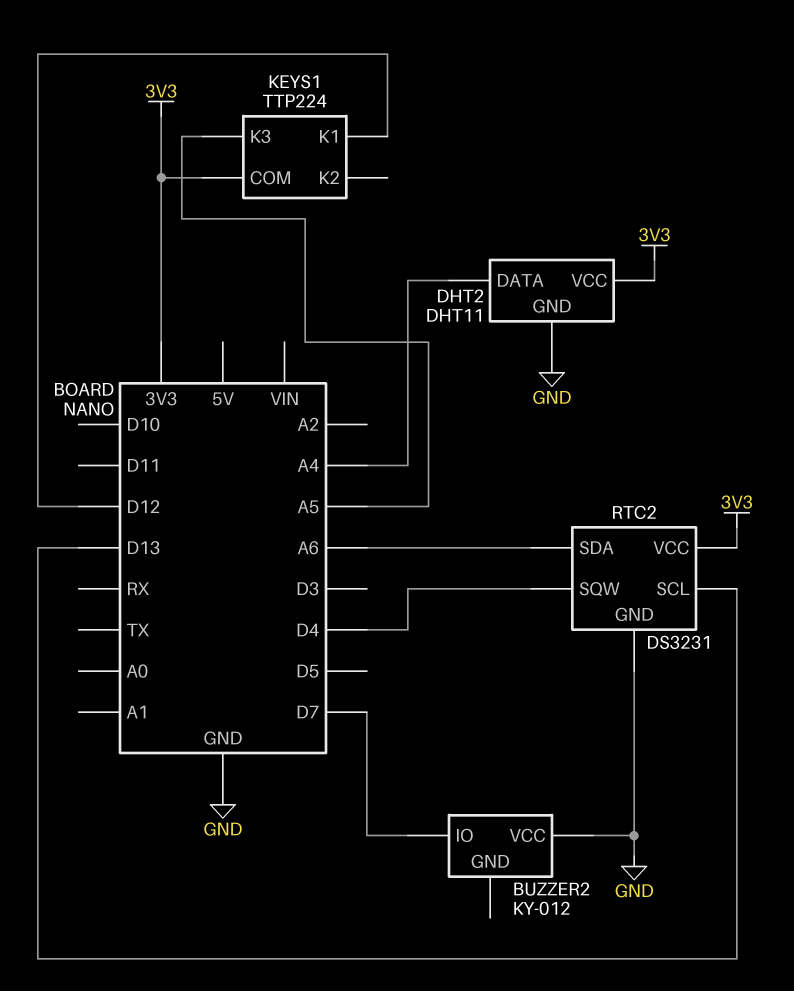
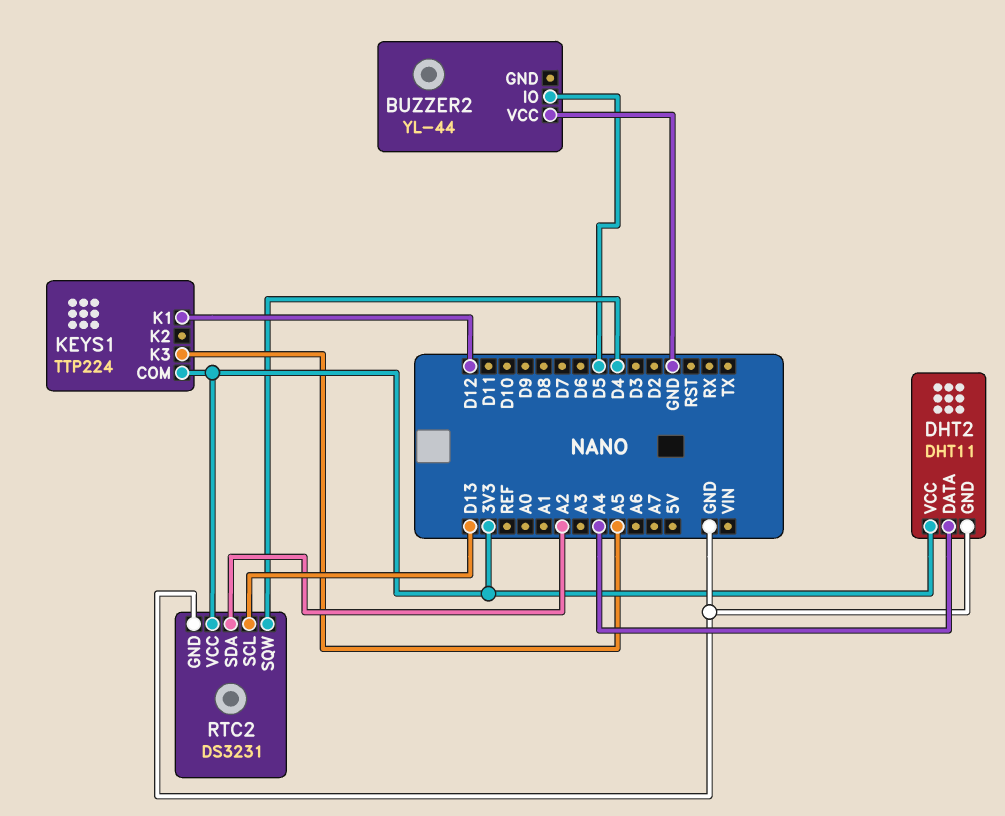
BUZZER2: KY-012 -> YL-44
BUZZER2 pin IO: D7 -> D5
RTC2 pin SDA: A6 -> A2

